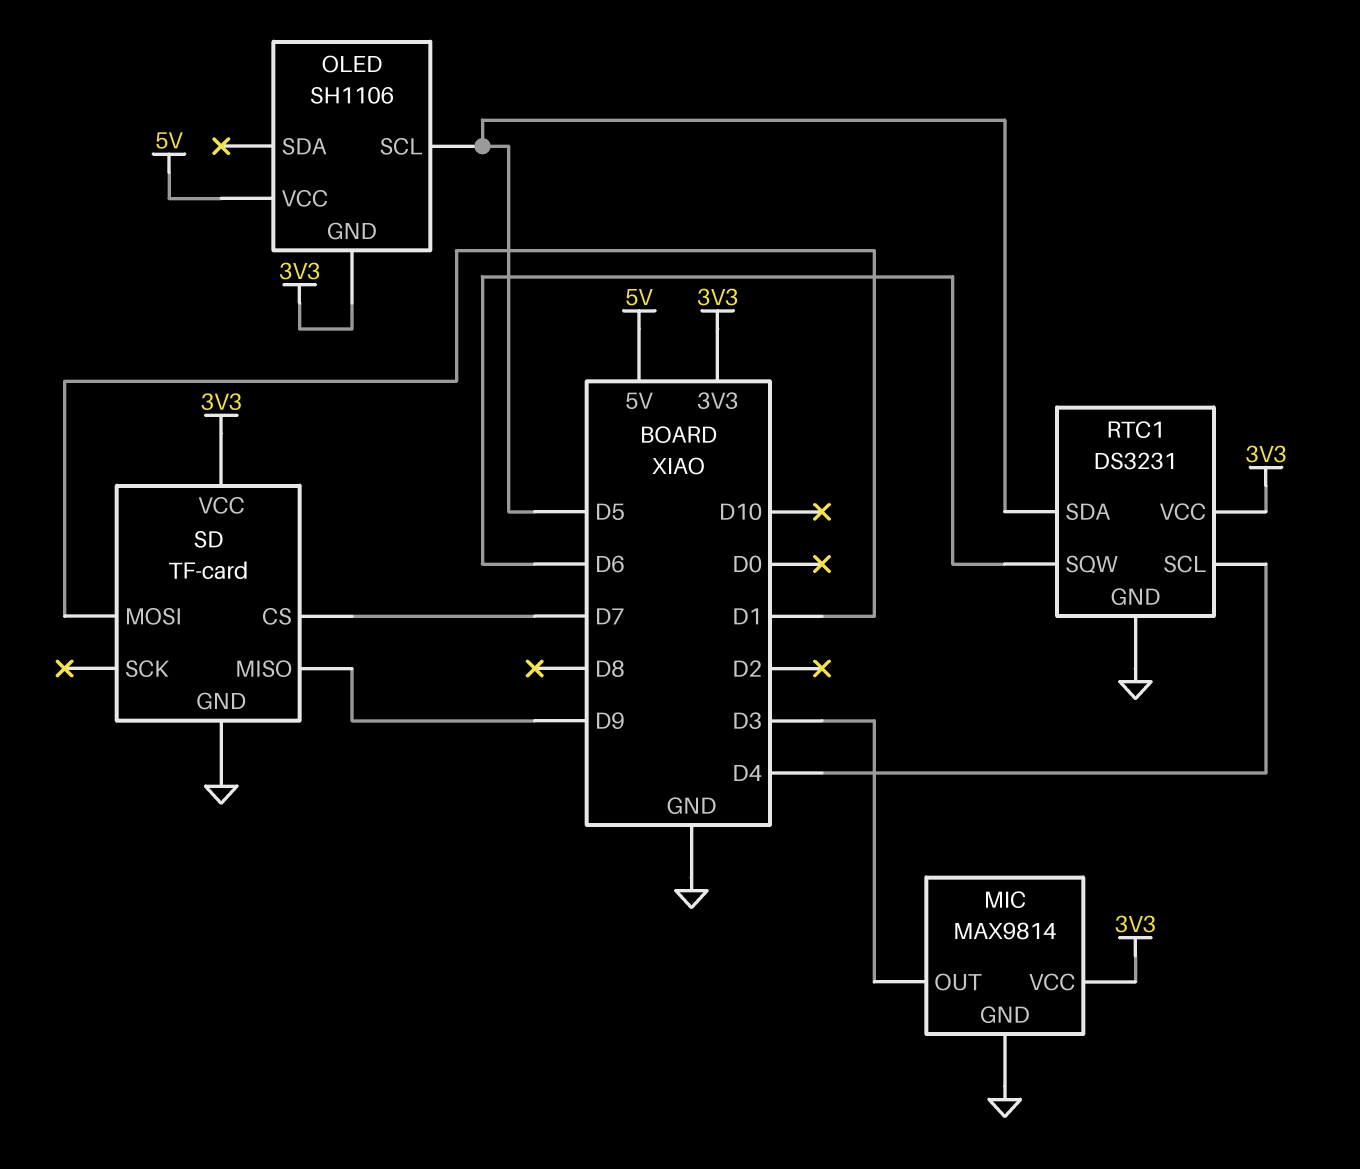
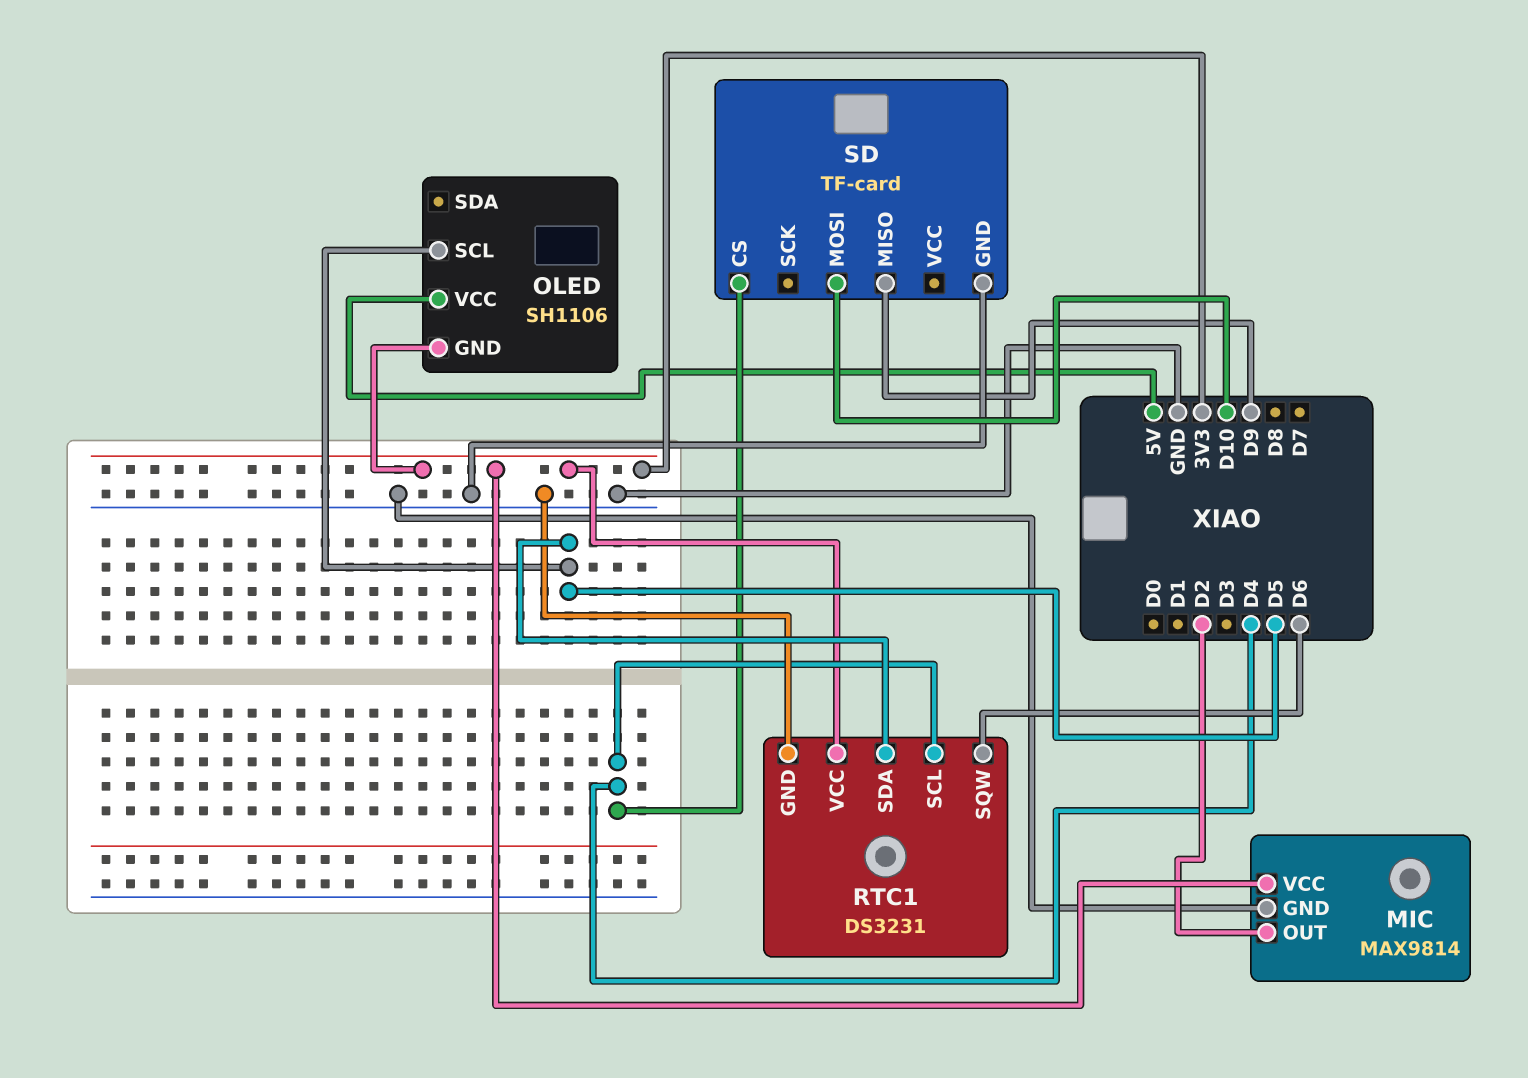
MIC pin OUT: D3 -> D2
SD pin CS: D7 -> D4
SD pin MOSI: D1 -> D10
SD pin VCC: 3V3 -> none

